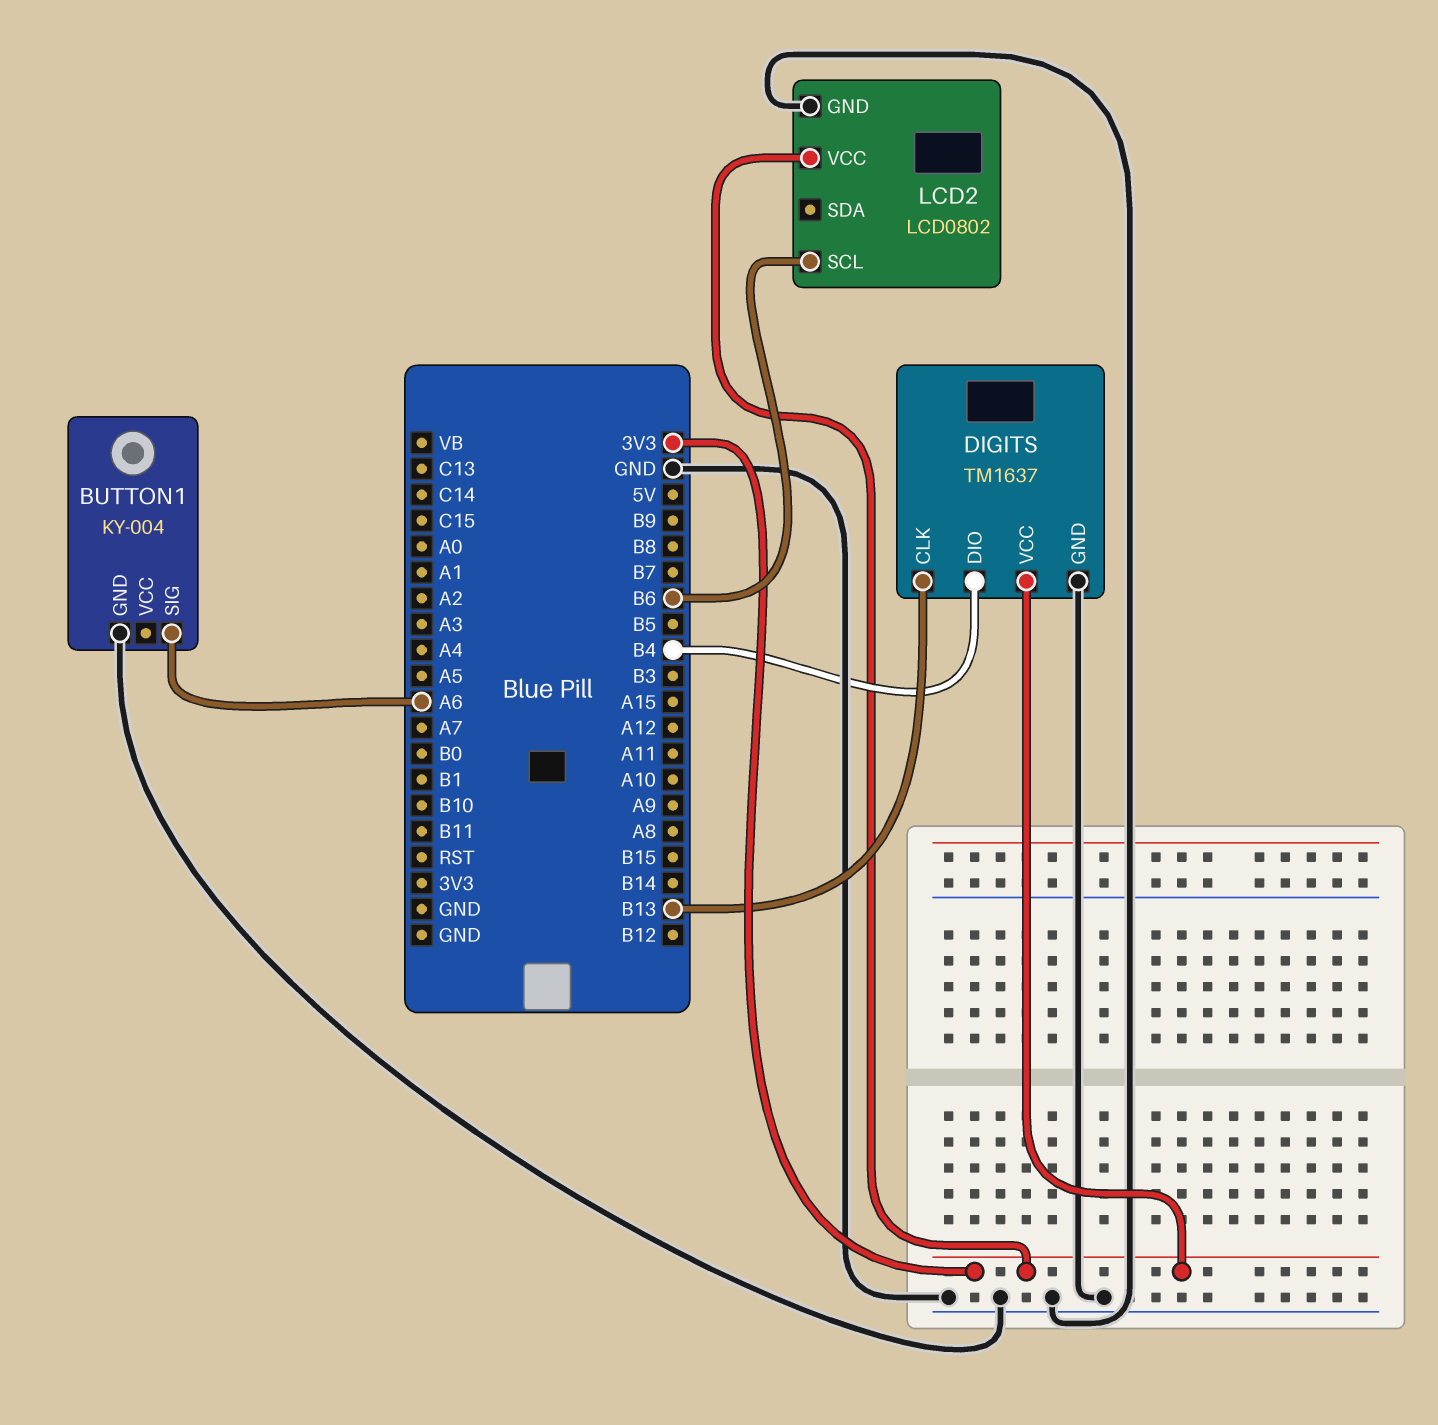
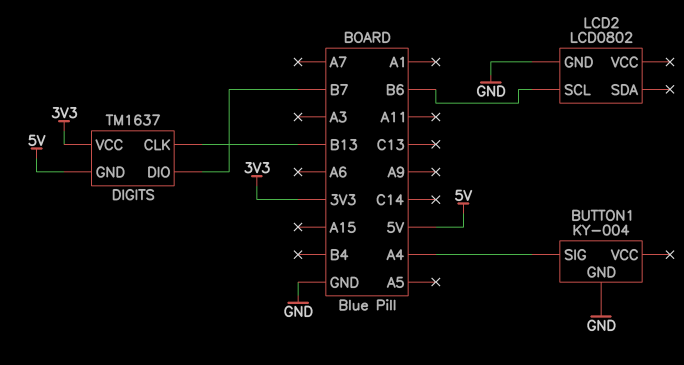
BUTTON1 pin SIG: A6 -> A4
DIGITS pin DIO: B4 -> B7
DIGITS pin GND: GND -> 5V
LCD2 pin VCC: 3V3 -> none

